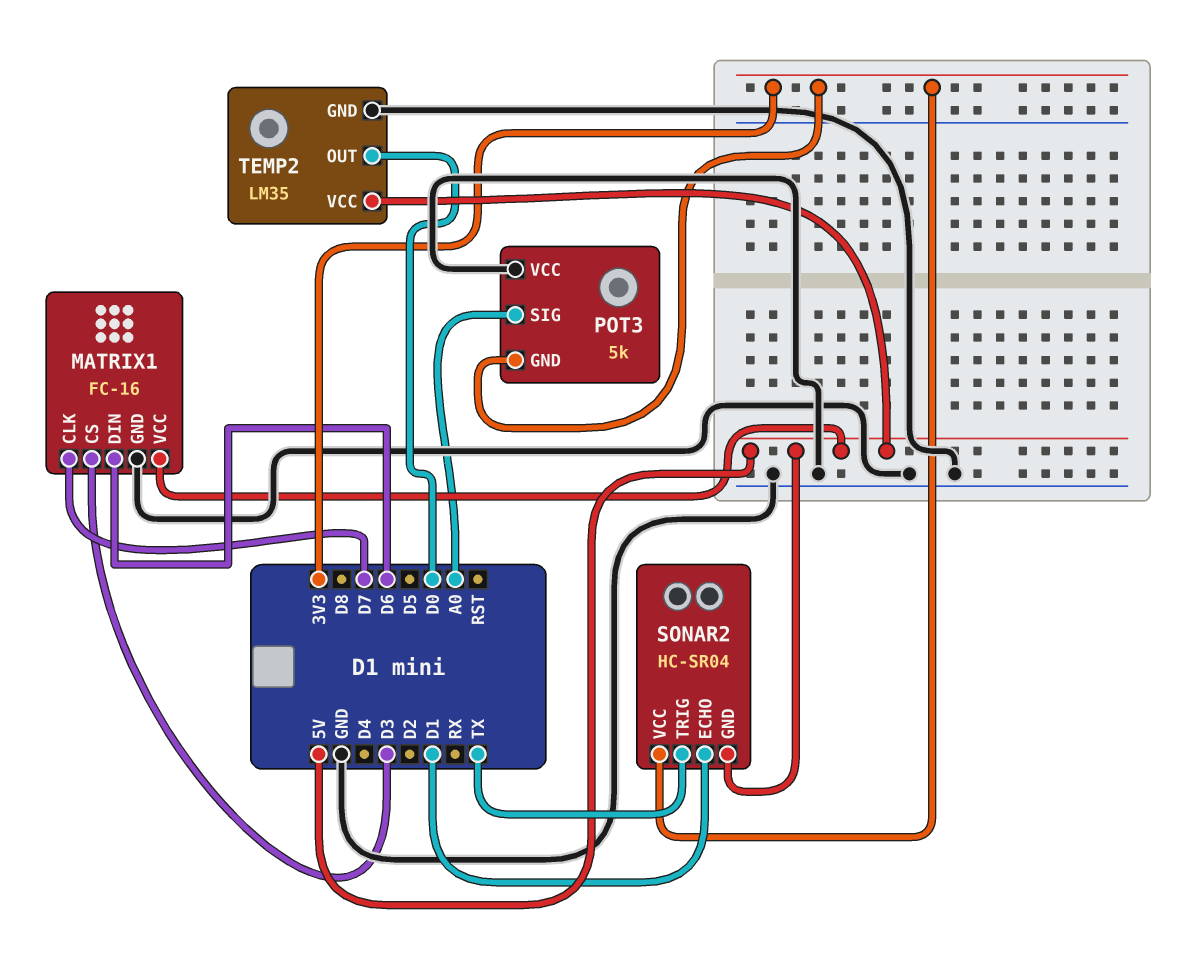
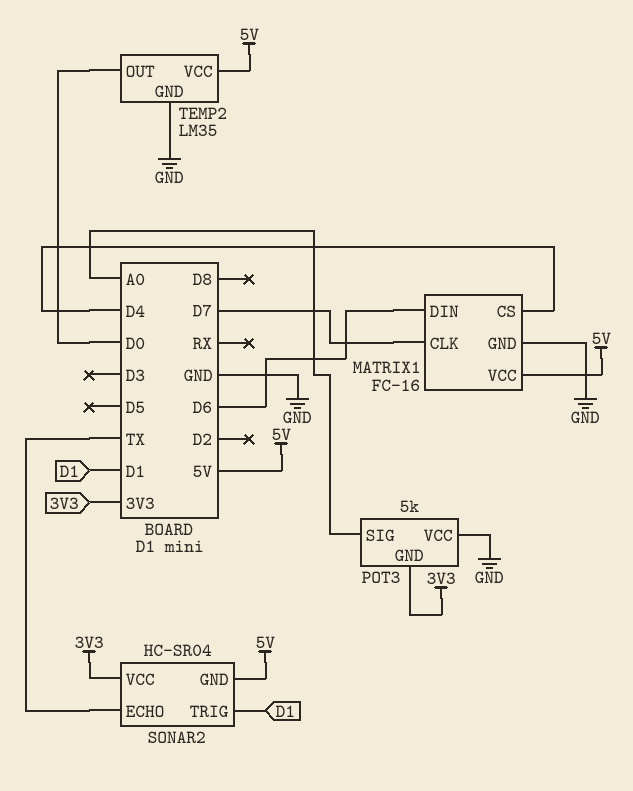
MATRIX1 pin CS: D3 -> D4
SONAR2 pin ECHO: D1 -> TX
SONAR2 pin TRIG: TX -> D1

